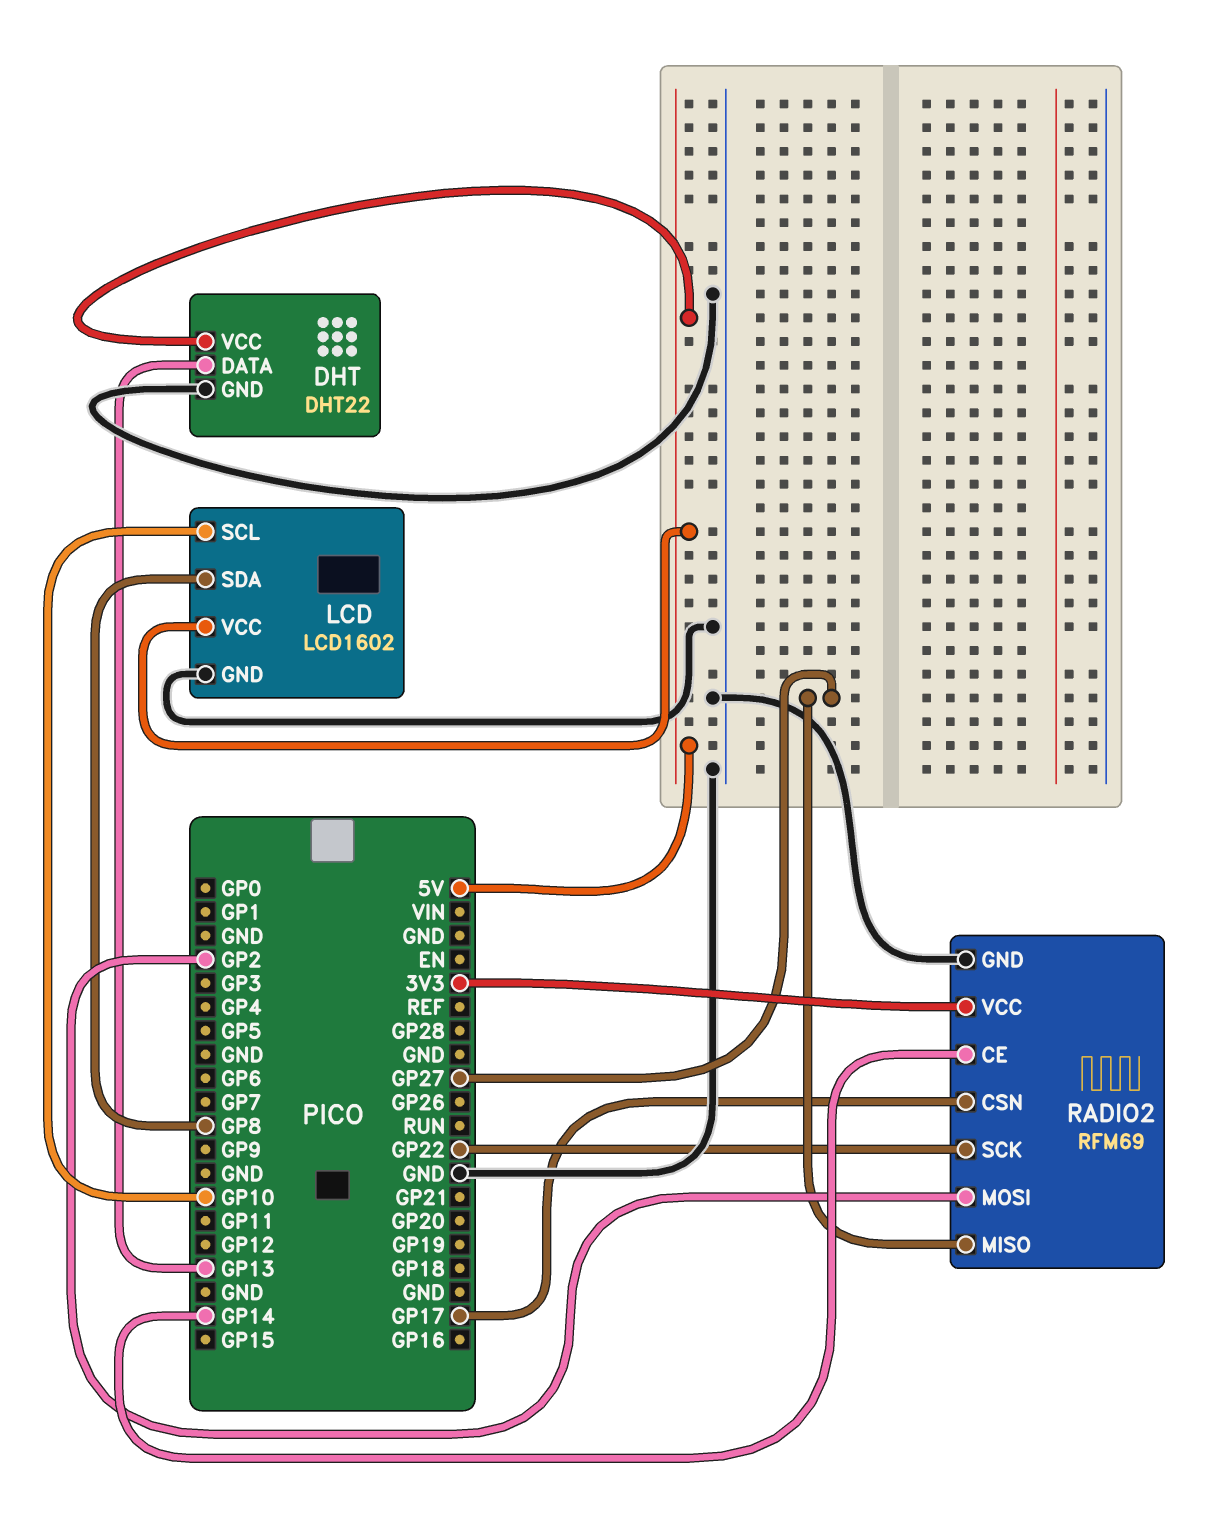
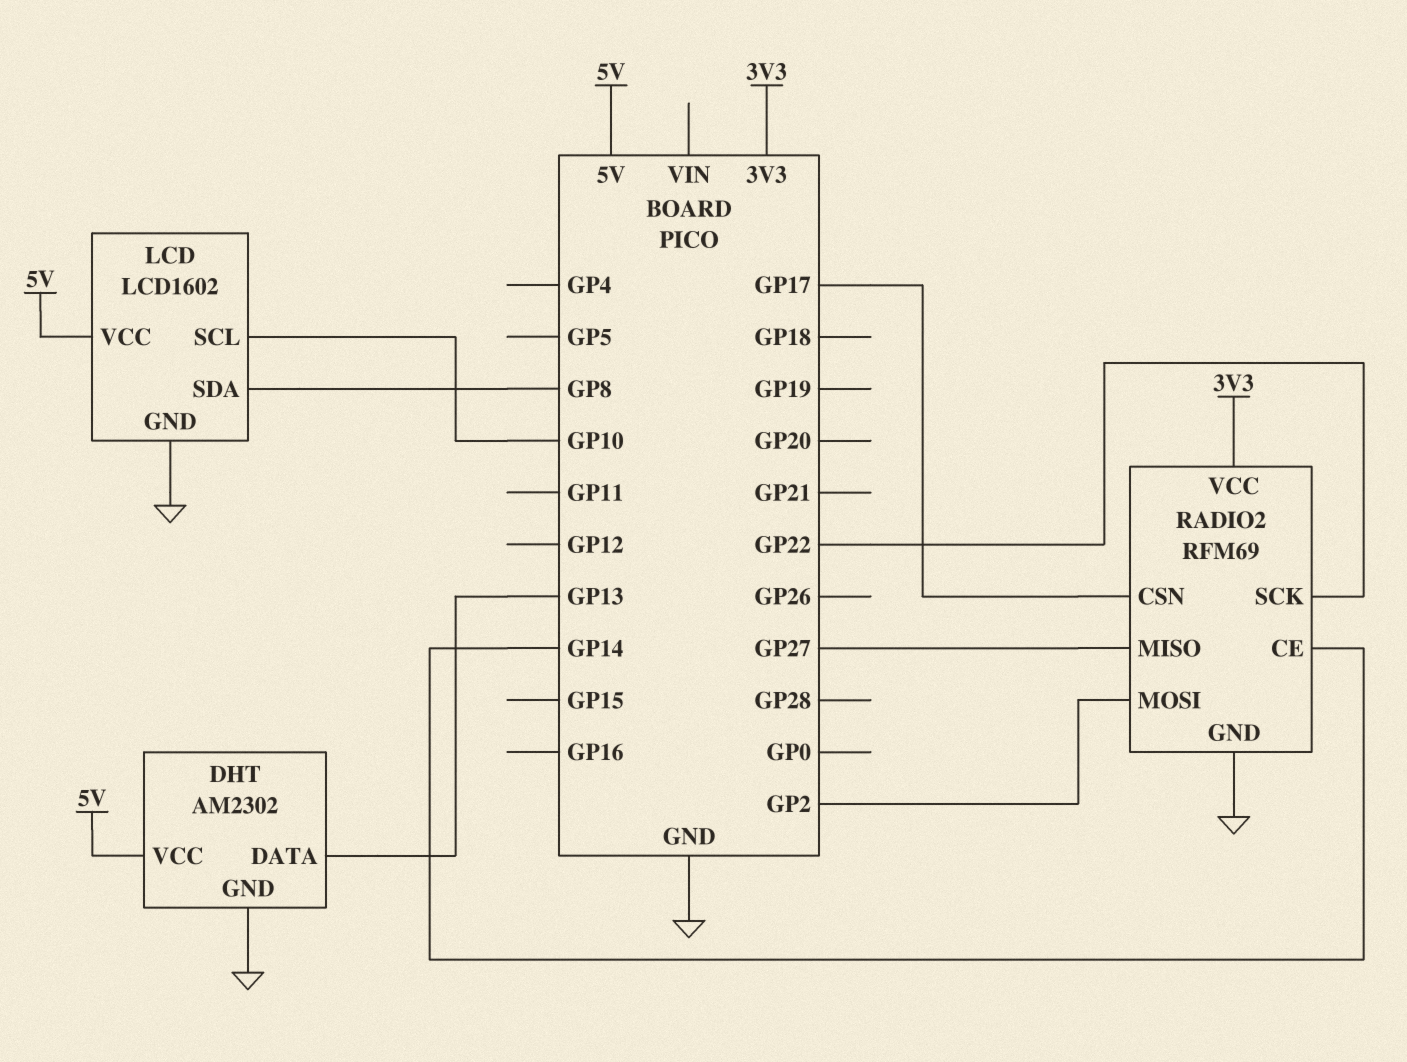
DHT: DHT22 -> AM2302

